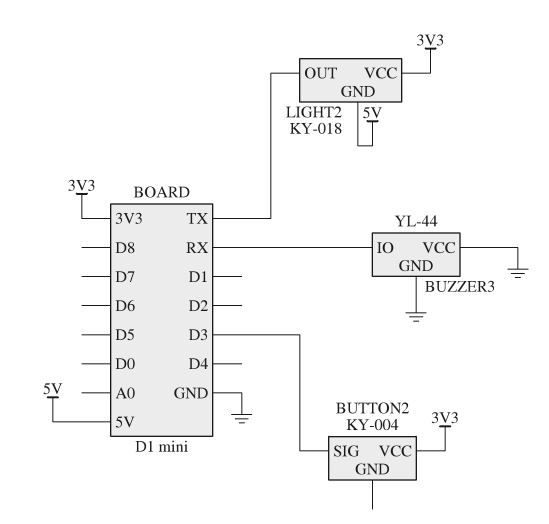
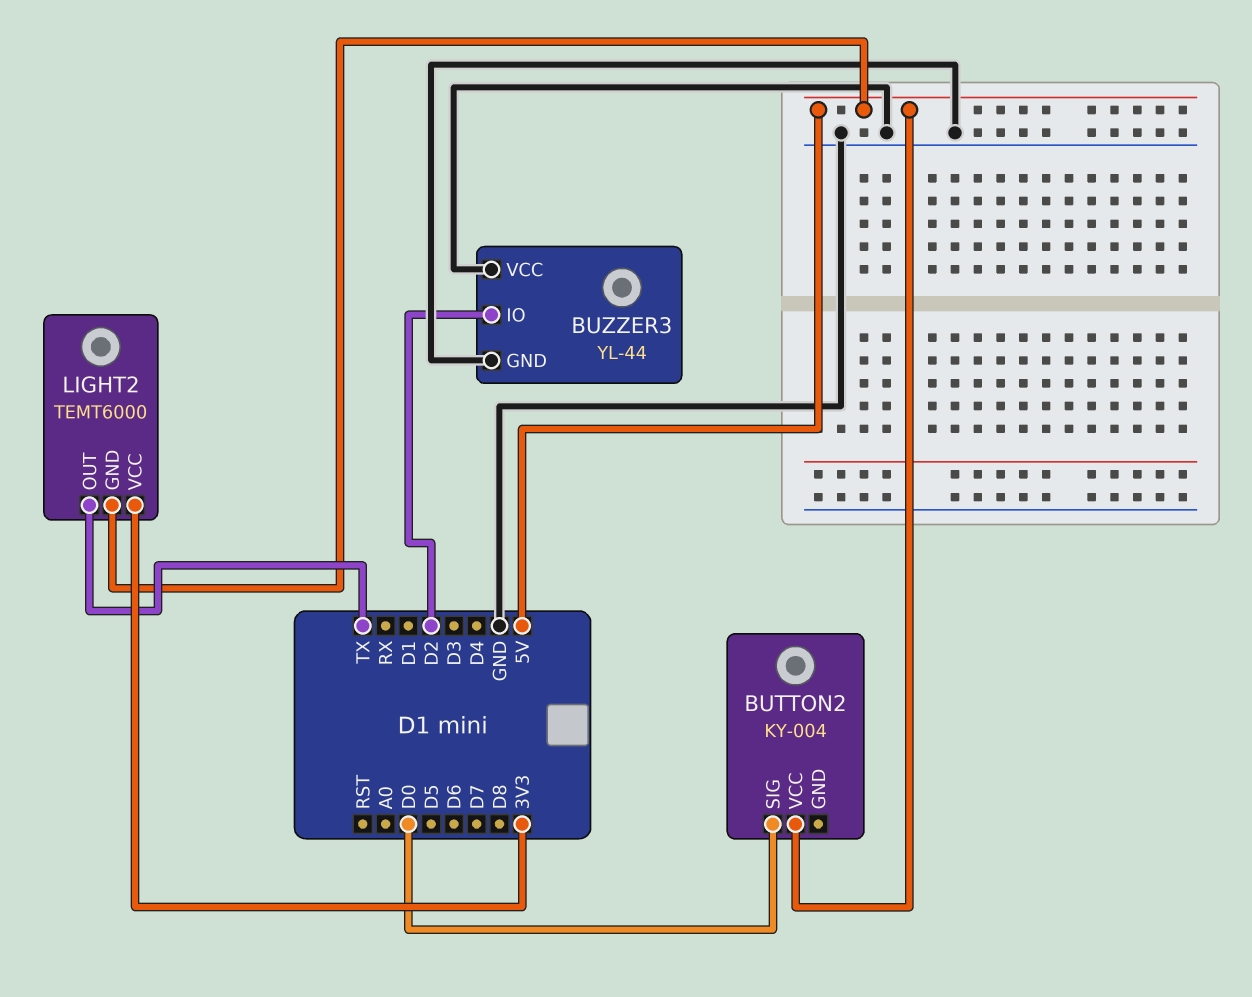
BUTTON2 pin SIG: D3 -> D0
BUTTON2 pin VCC: 3V3 -> 5V
BUZZER3 pin IO: RX -> D2
LIGHT2: KY-018 -> TEMT6000

